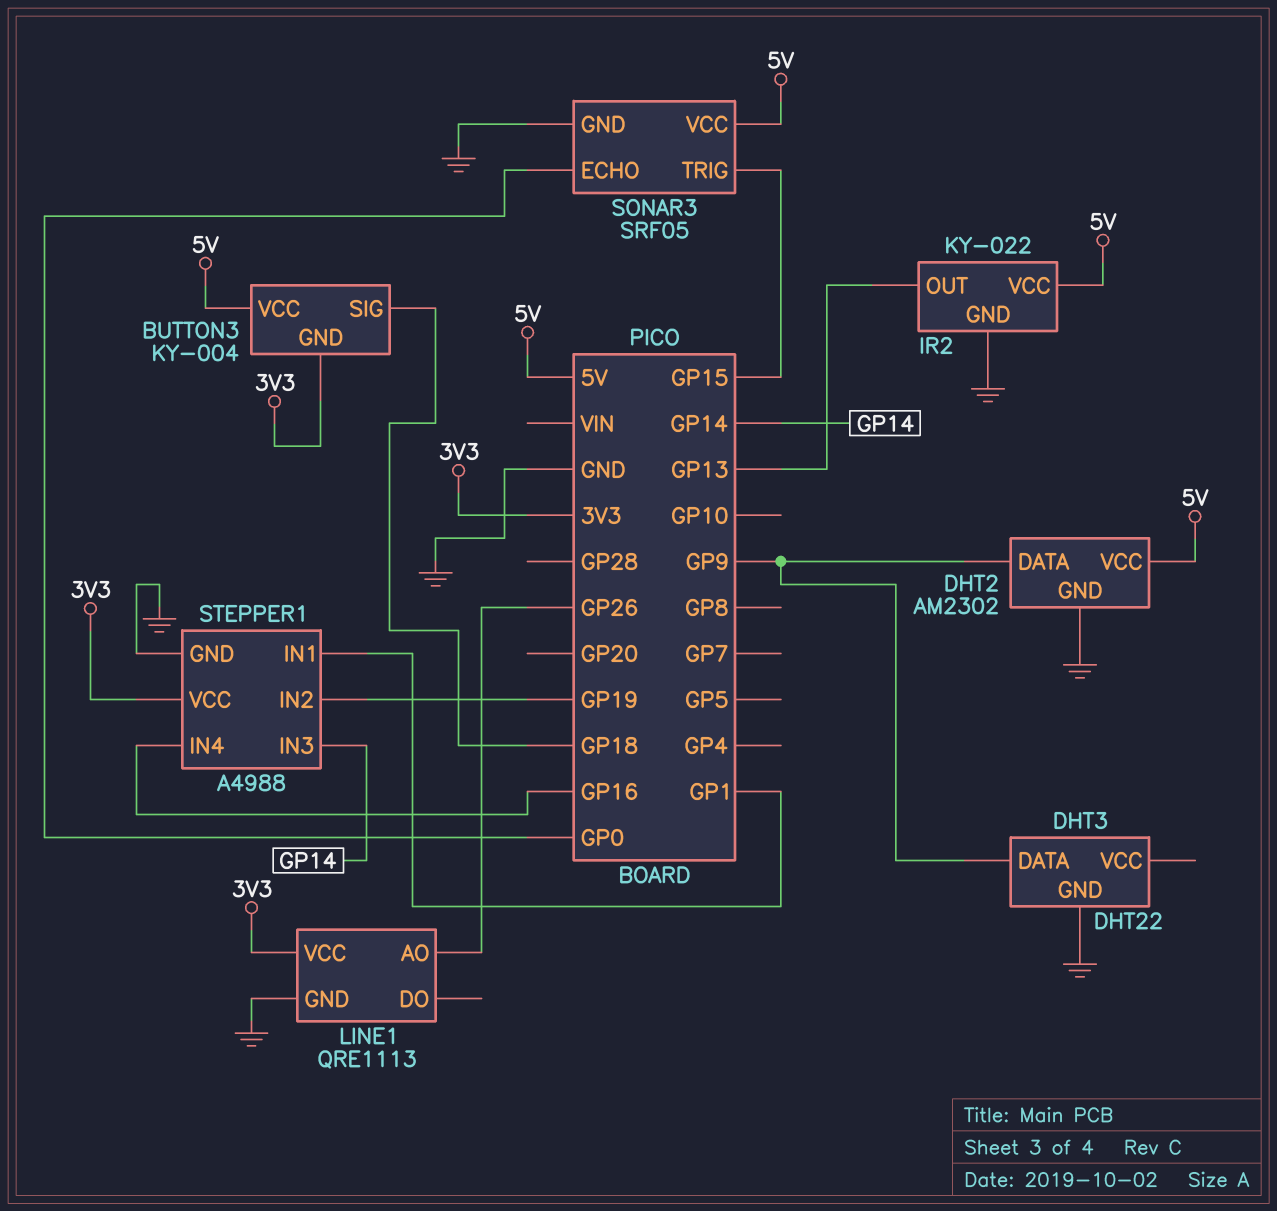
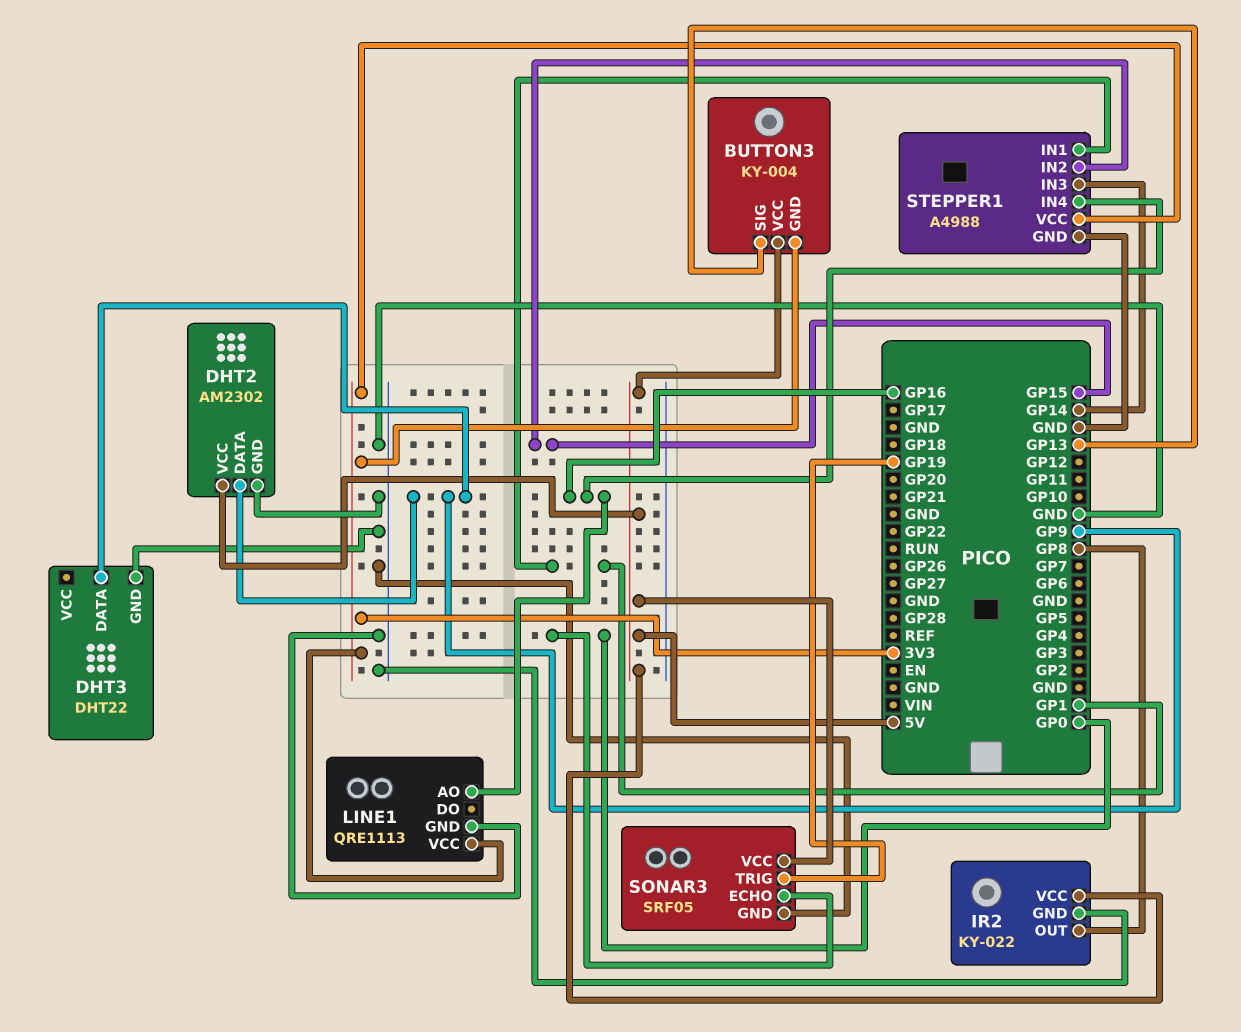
BUTTON3 pin SIG: GP18 -> GP13
IR2 pin OUT: GP13 -> GP8
LINE1 pin AO: GP26 -> GP16
SONAR3 pin TRIG: GP15 -> GP19
STEPPER1 pin IN2: GP19 -> GP15

